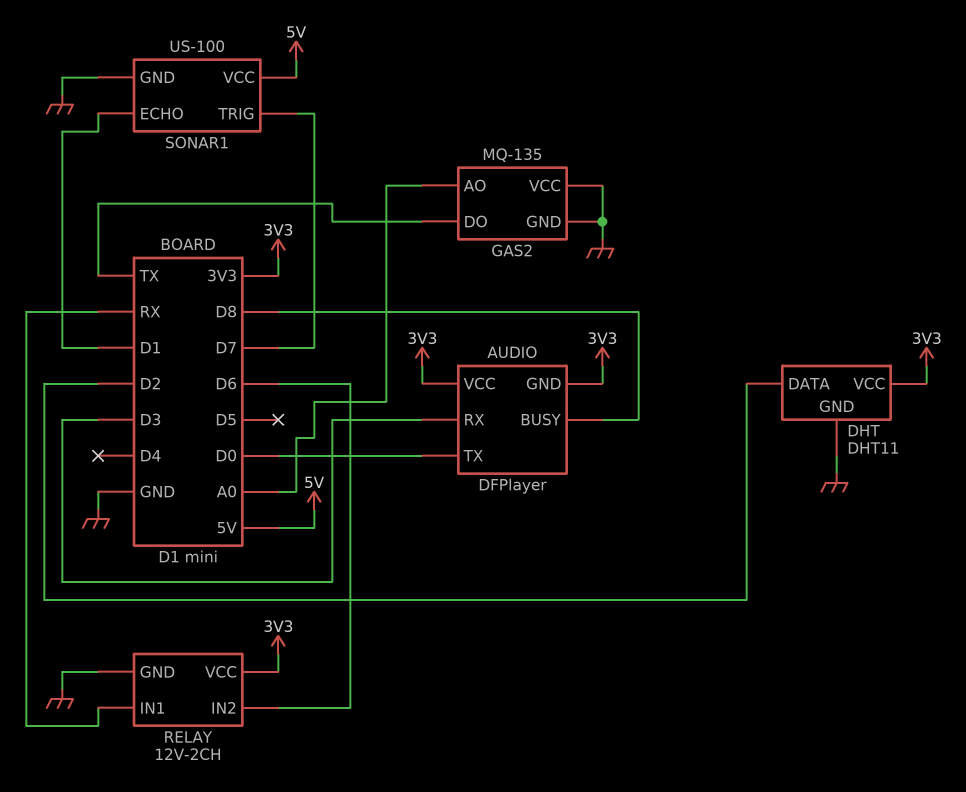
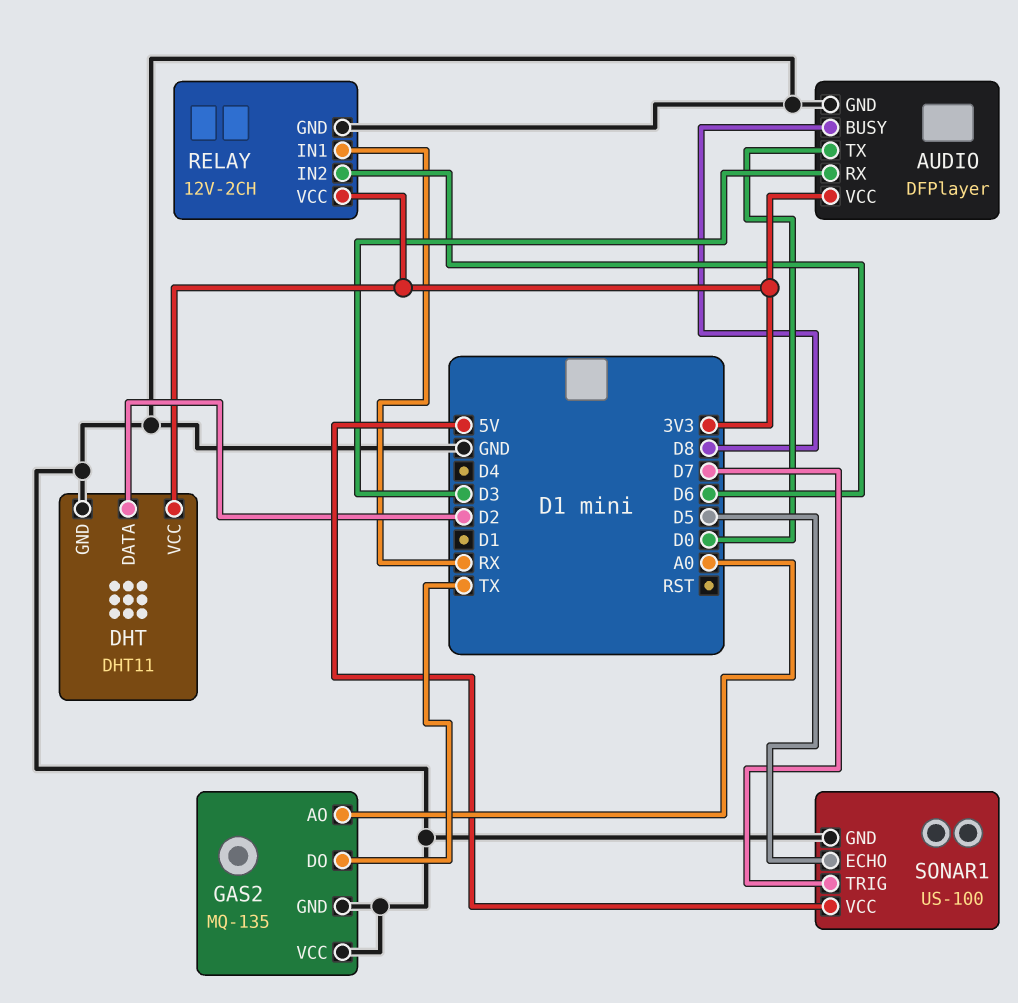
AUDIO pin GND: 3V3 -> GND
SONAR1 pin ECHO: D1 -> D5

